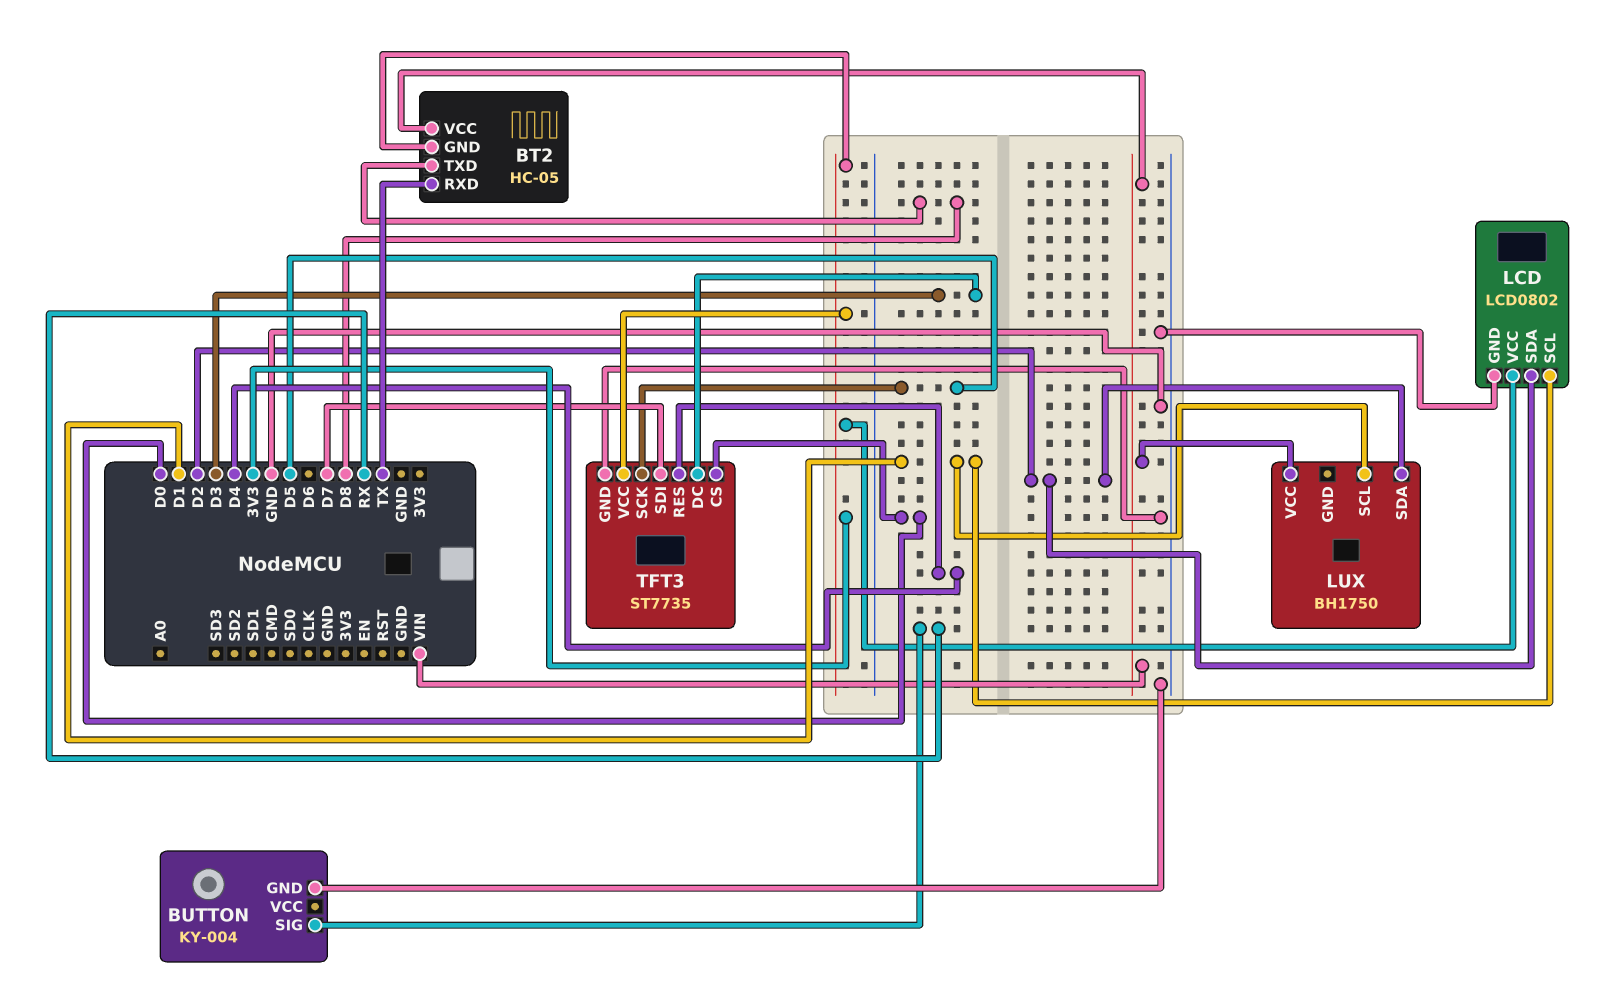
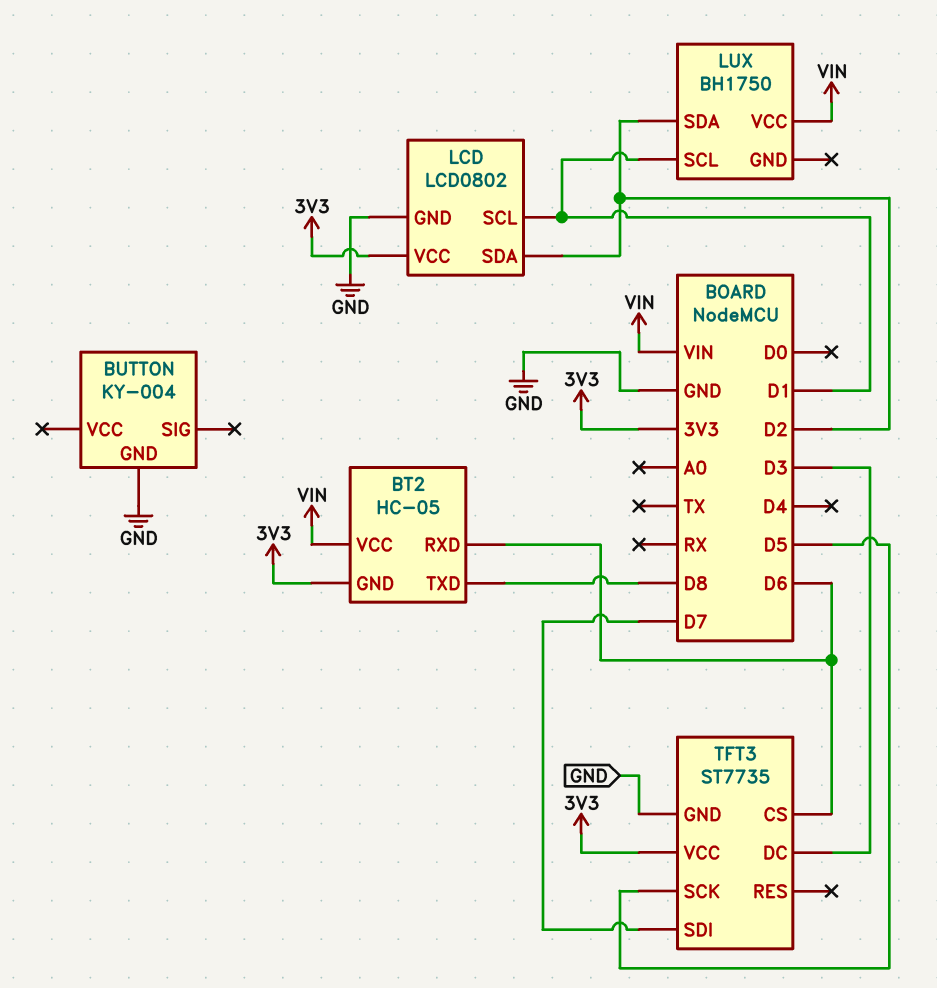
BT2 pin RXD: TX -> D6
BUTTON pin SIG: RX -> none
TFT3 pin CS: D0 -> D6
TFT3 pin RES: D4 -> none

